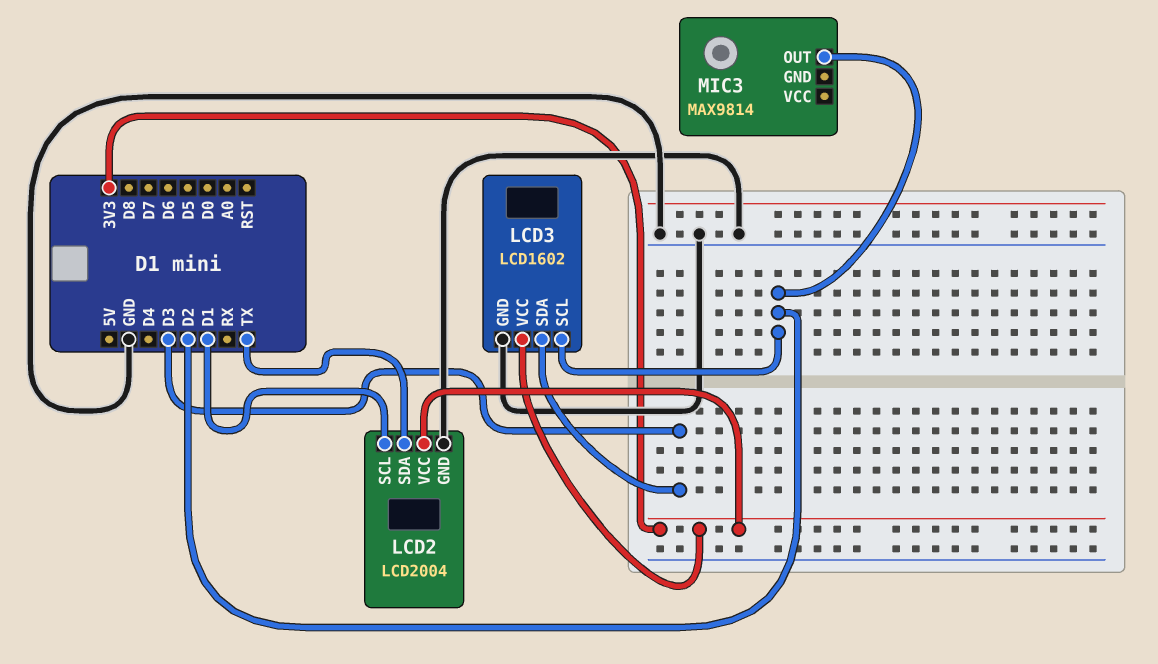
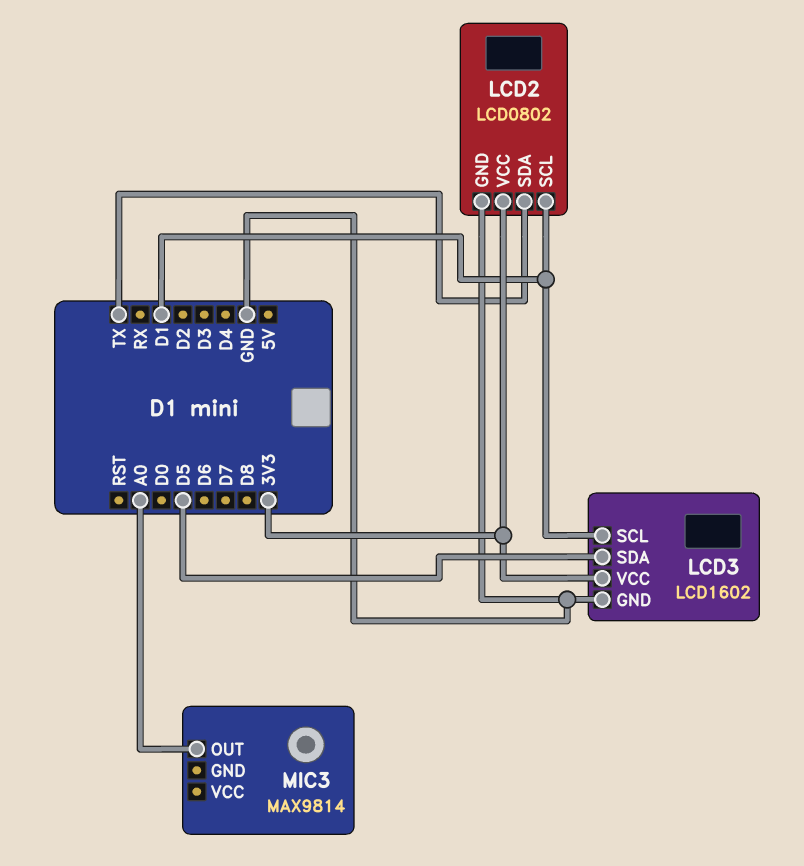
LCD2: LCD2004 -> LCD0802
LCD3 pin SCL: D2 -> D1
LCD3 pin SDA: D3 -> D5
MIC3 pin OUT: D2 -> A0

